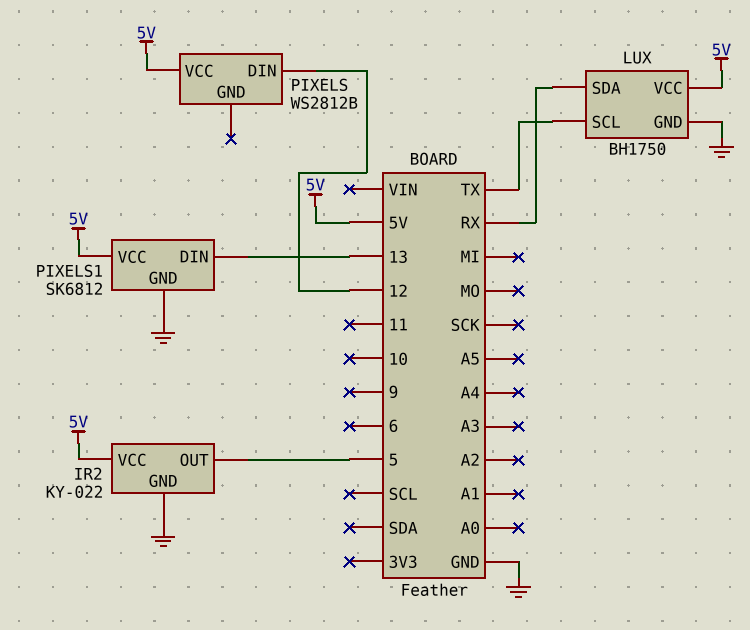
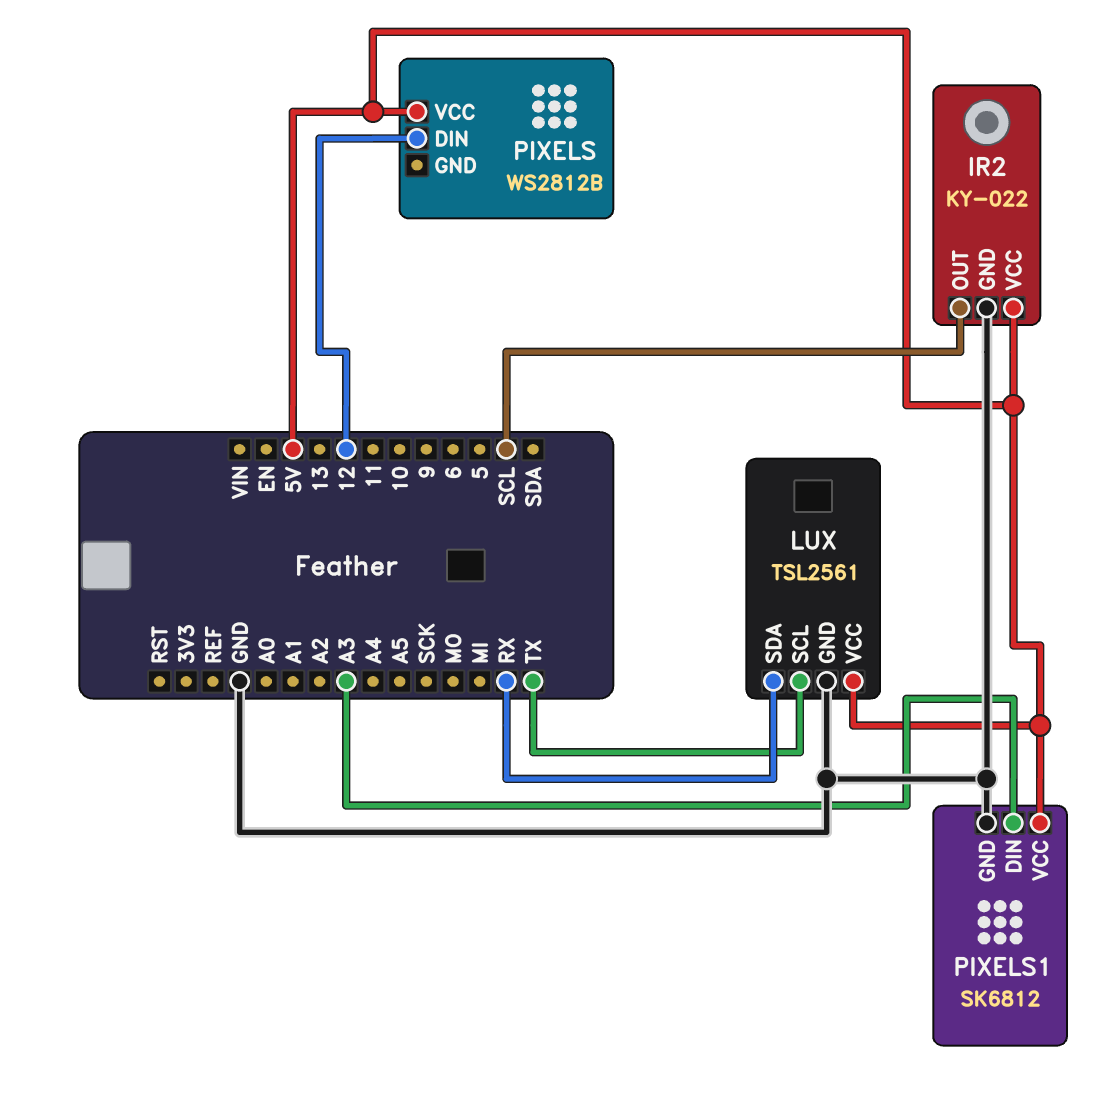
IR2 pin OUT: 5 -> SCL
LUX: BH1750 -> TSL2561
PIXELS1 pin DIN: 13 -> A3

